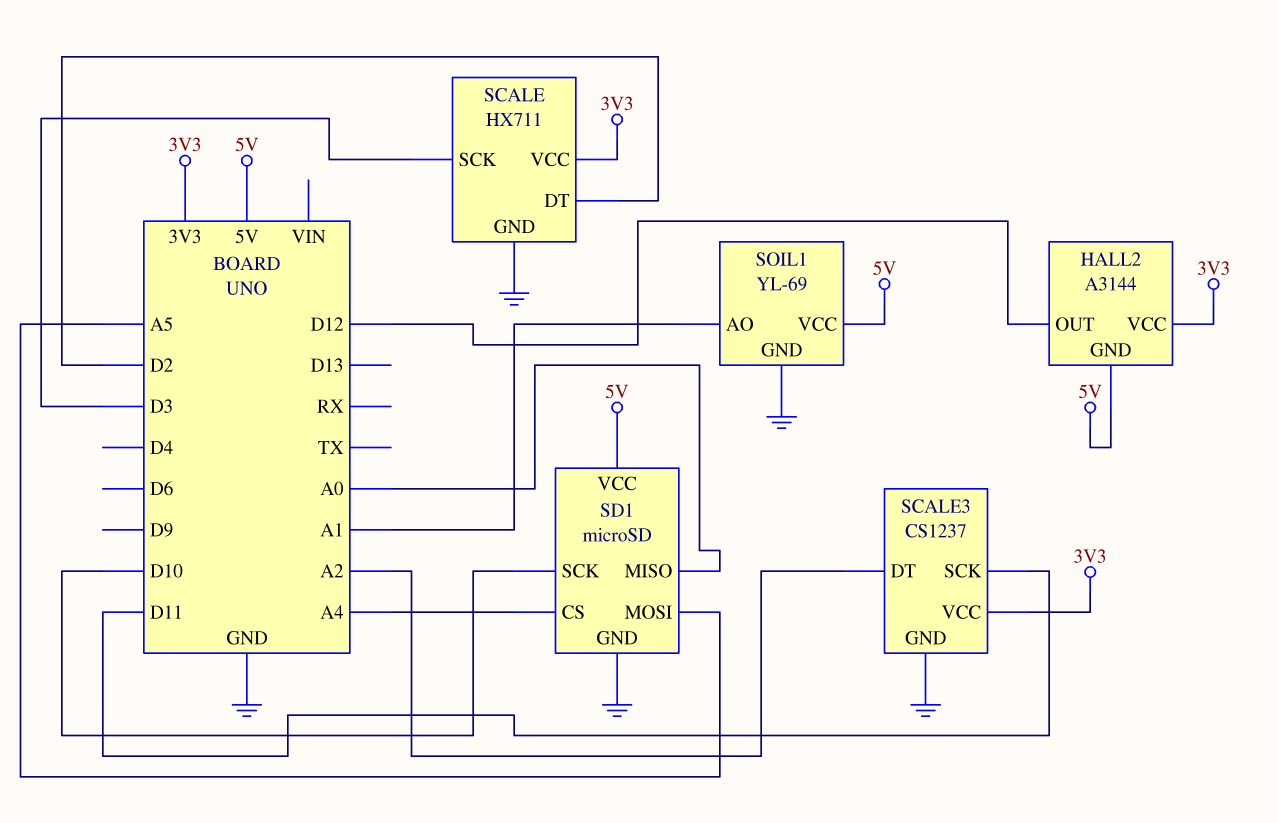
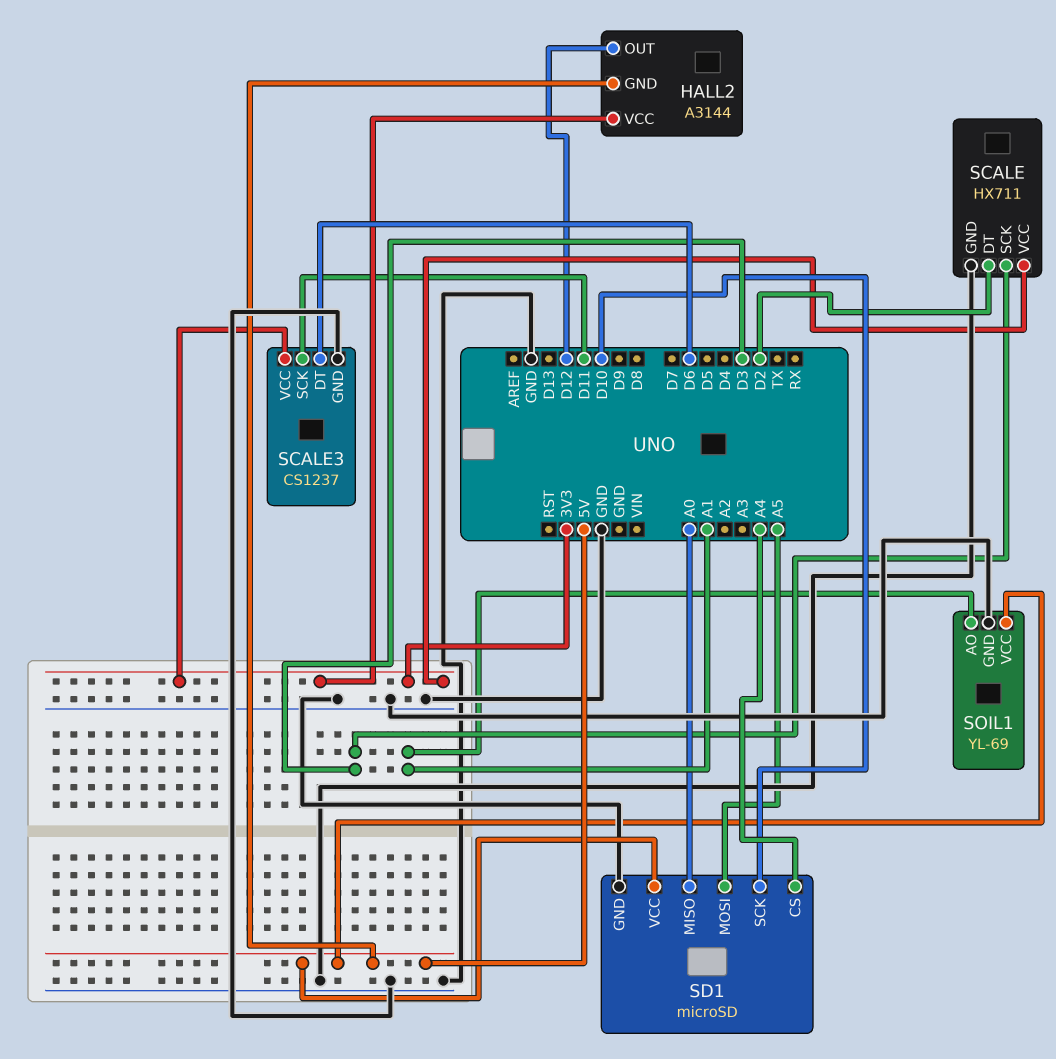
SCALE3 pin DT: A2 -> D6

